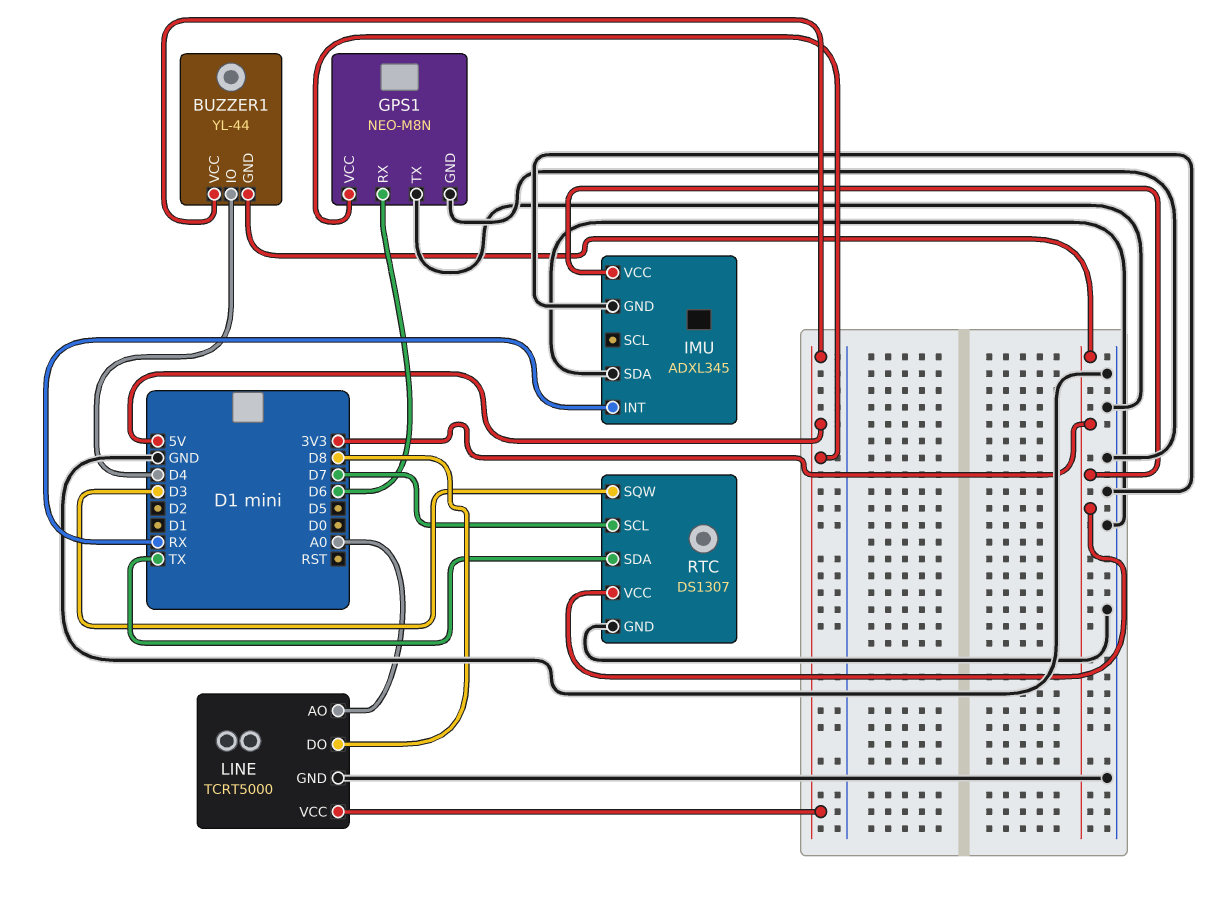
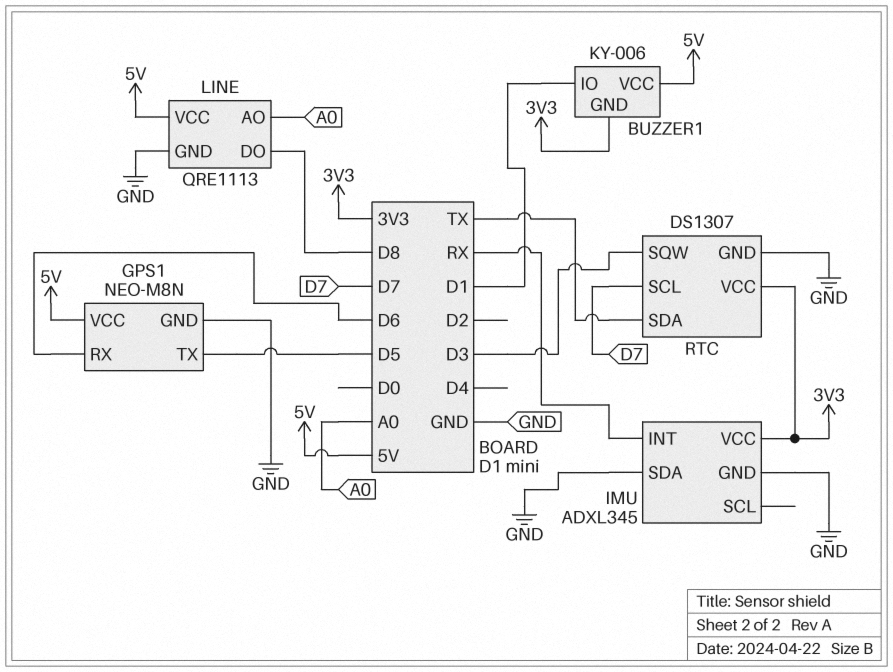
BUZZER1: YL-44 -> KY-006
BUZZER1 pin IO: D4 -> D1
GPS1 pin TX: GND -> D5
LINE: TCRT5000 -> QRE1113

